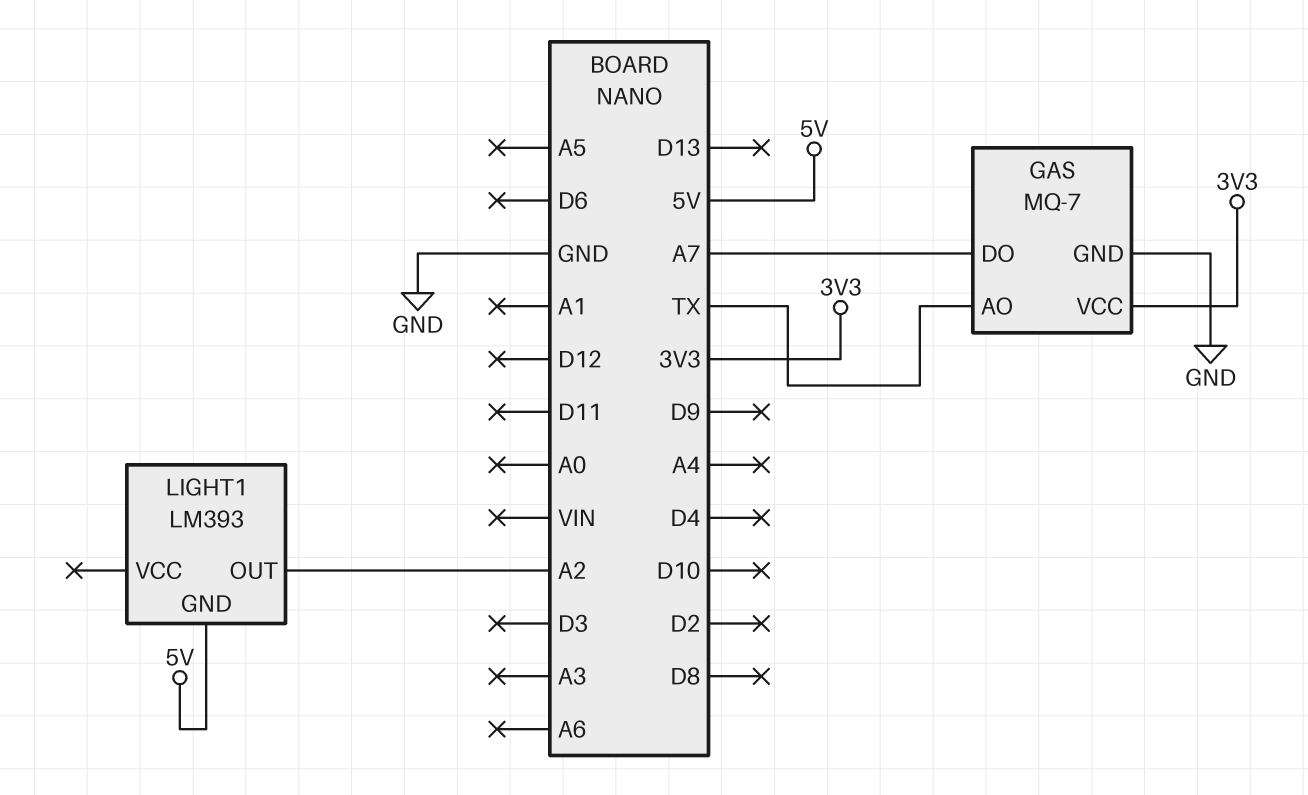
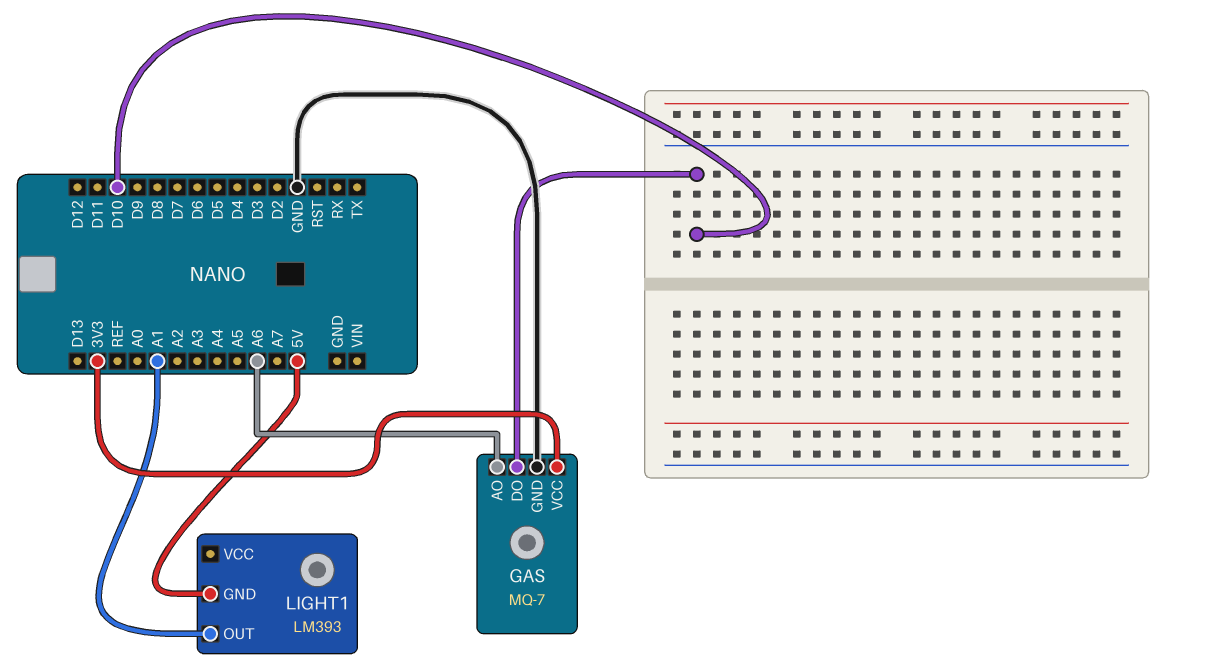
GAS pin AO: TX -> A6
GAS pin DO: A7 -> D10
LIGHT1 pin OUT: A2 -> A1

